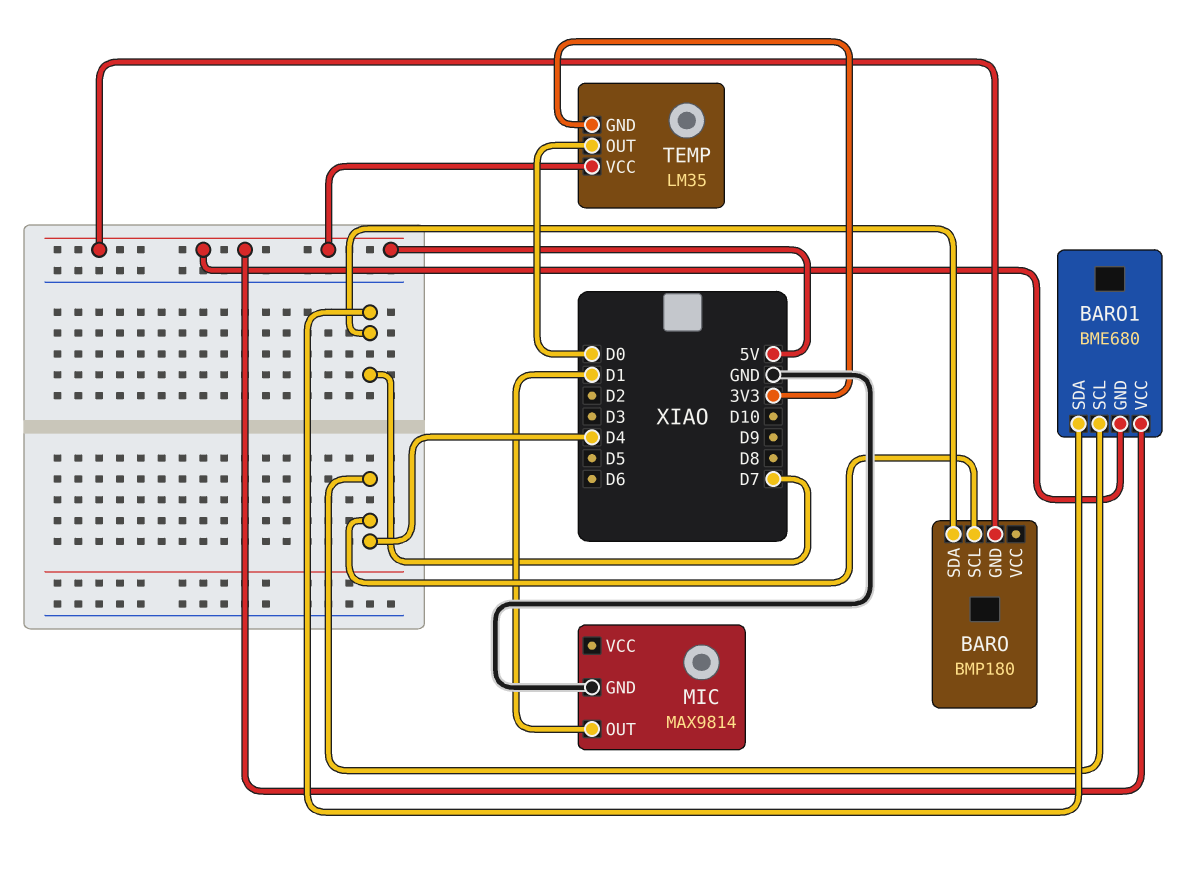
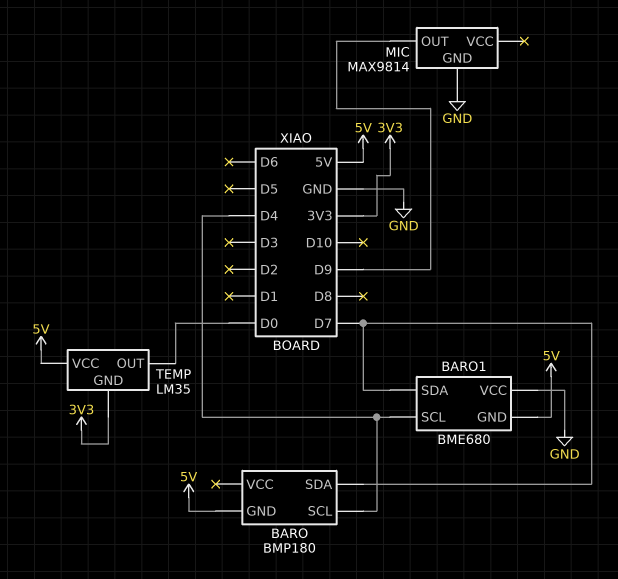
BARO1 pin VCC: 5V -> GND
MIC pin OUT: D1 -> D9

